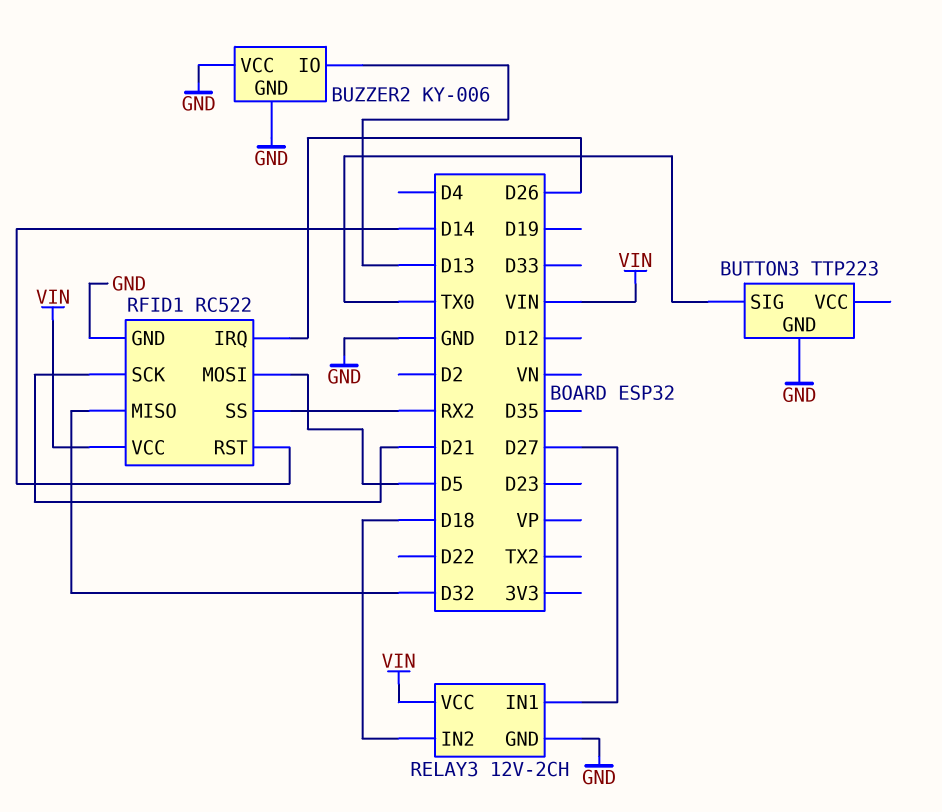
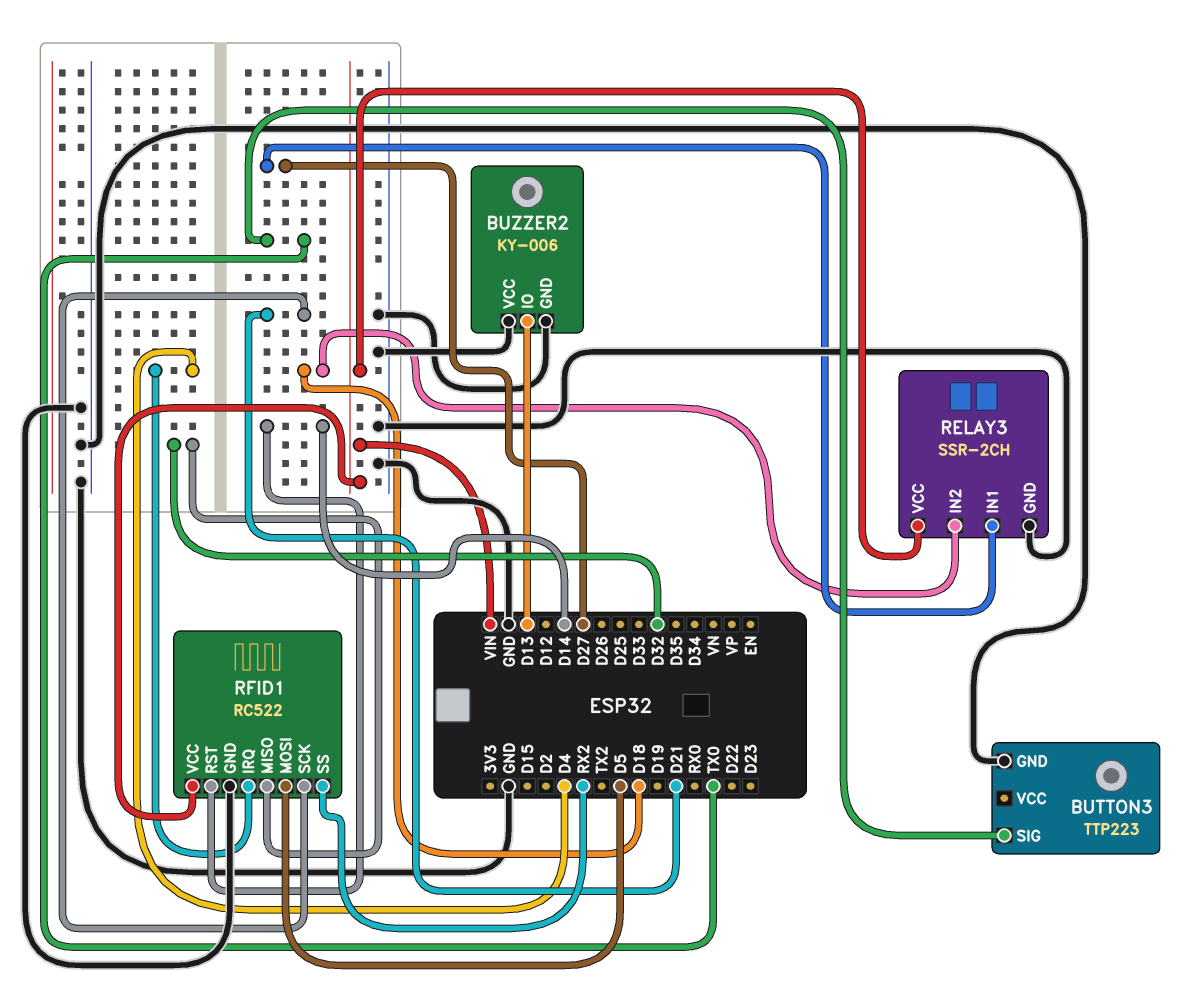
RELAY3: 12V-2CH -> SSR-2CH
RFID1 pin IRQ: D26 -> D4

